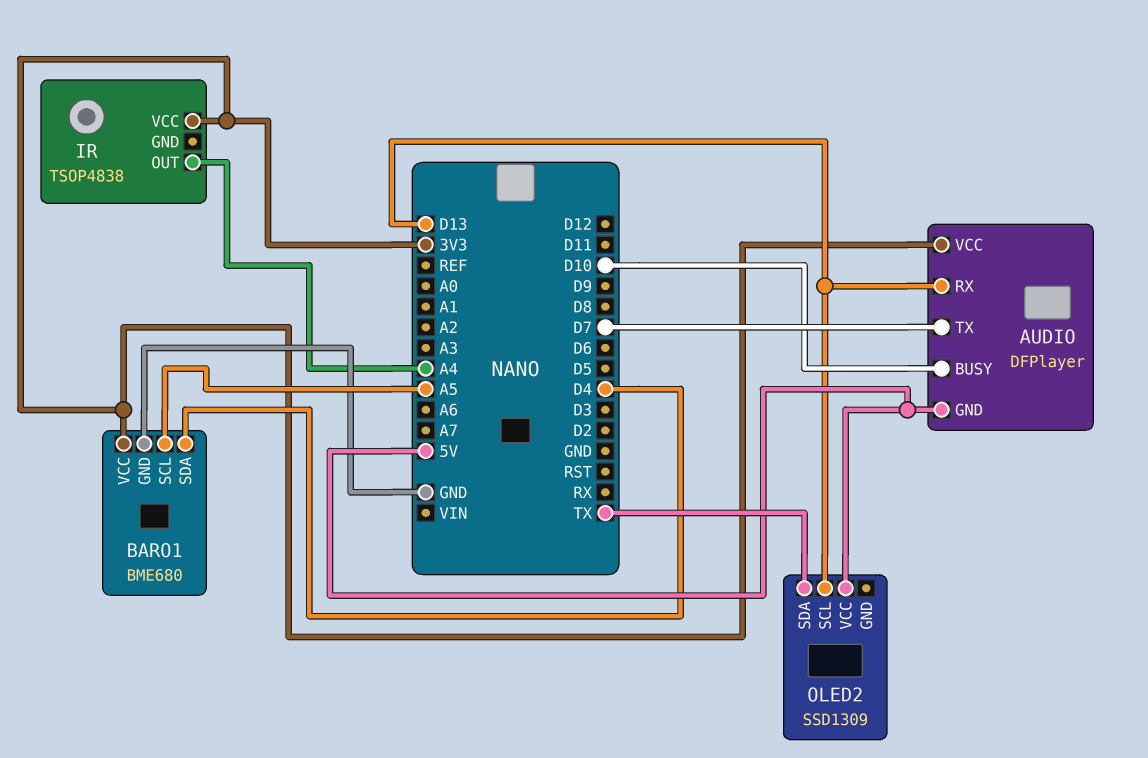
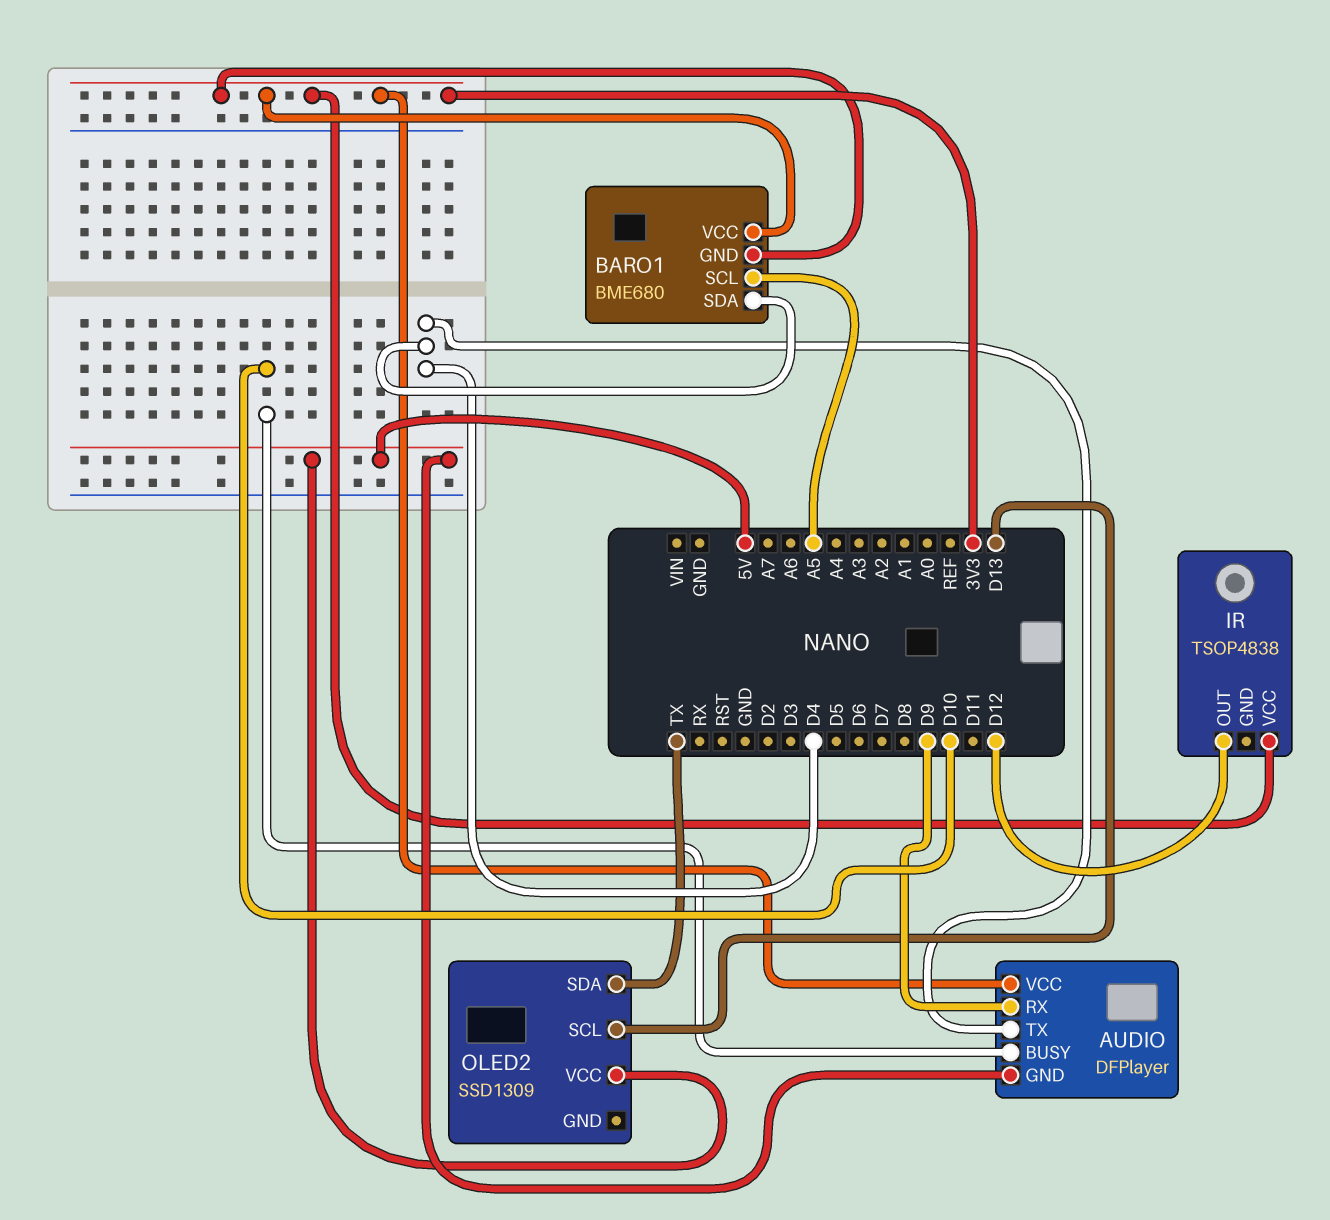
AUDIO pin RX: D13 -> D9
AUDIO pin TX: D7 -> D4
BARO1 pin GND: GND -> 3V3
IR pin OUT: A4 -> D12

